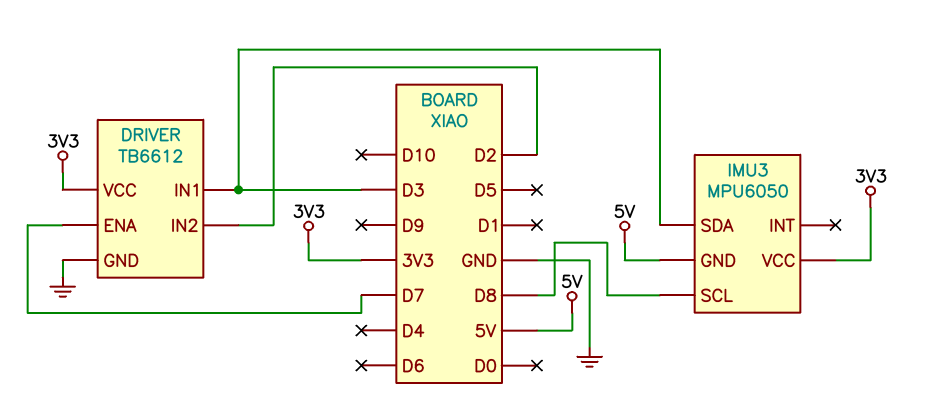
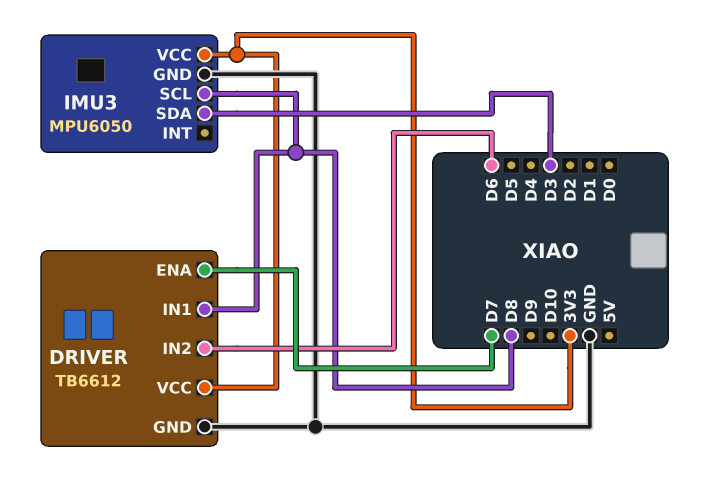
DRIVER pin IN1: D3 -> D8
DRIVER pin IN2: D2 -> D6
IMU3 pin GND: 5V -> GND

